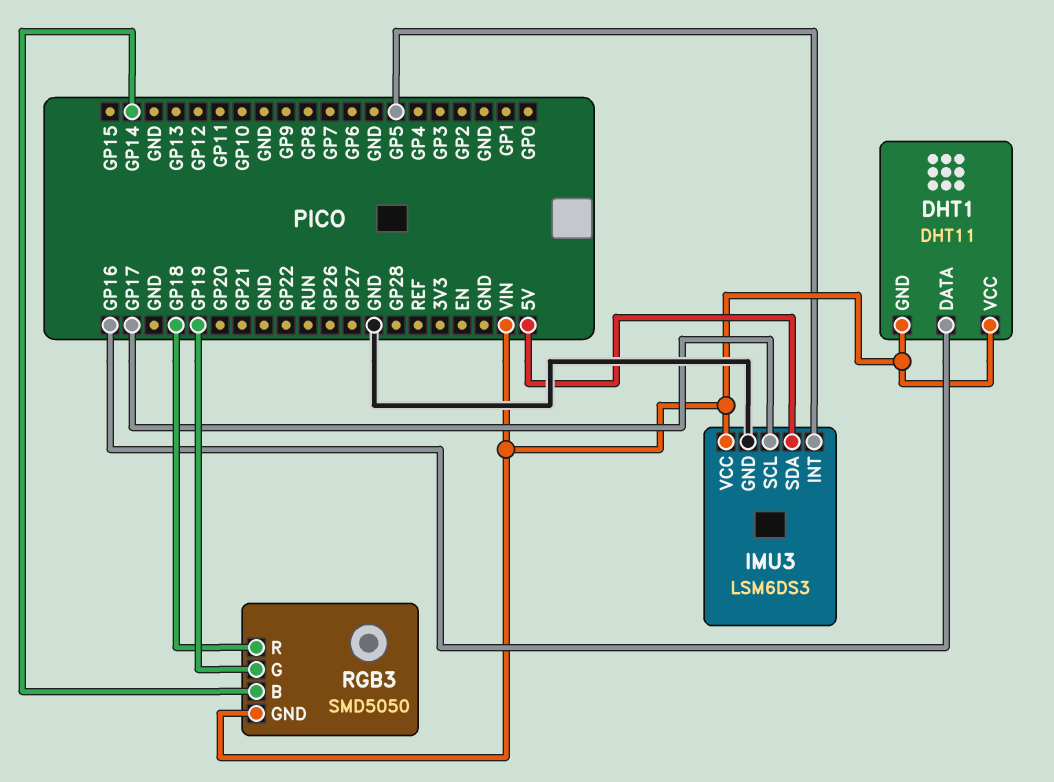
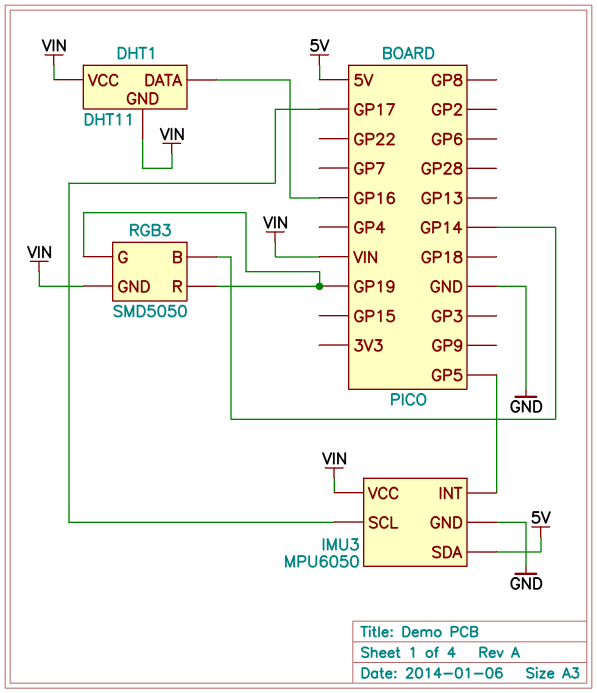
IMU3: LSM6DS3 -> MPU6050
RGB3 pin R: GP18 -> GP19

